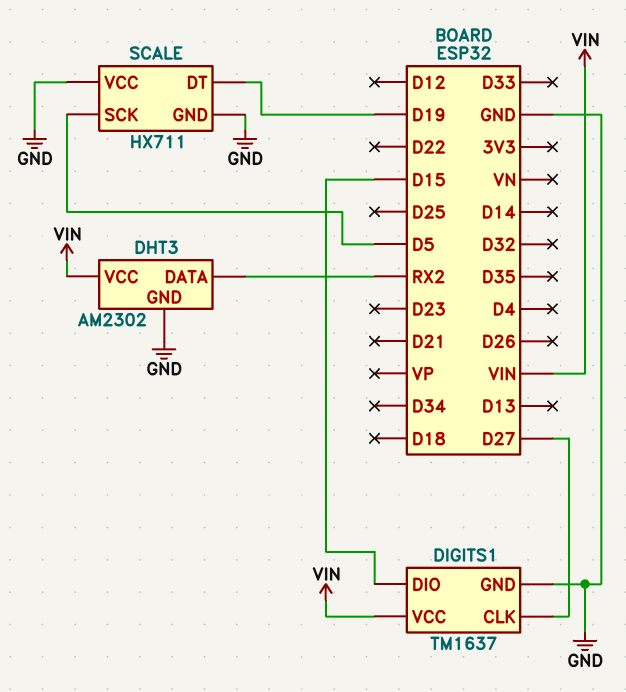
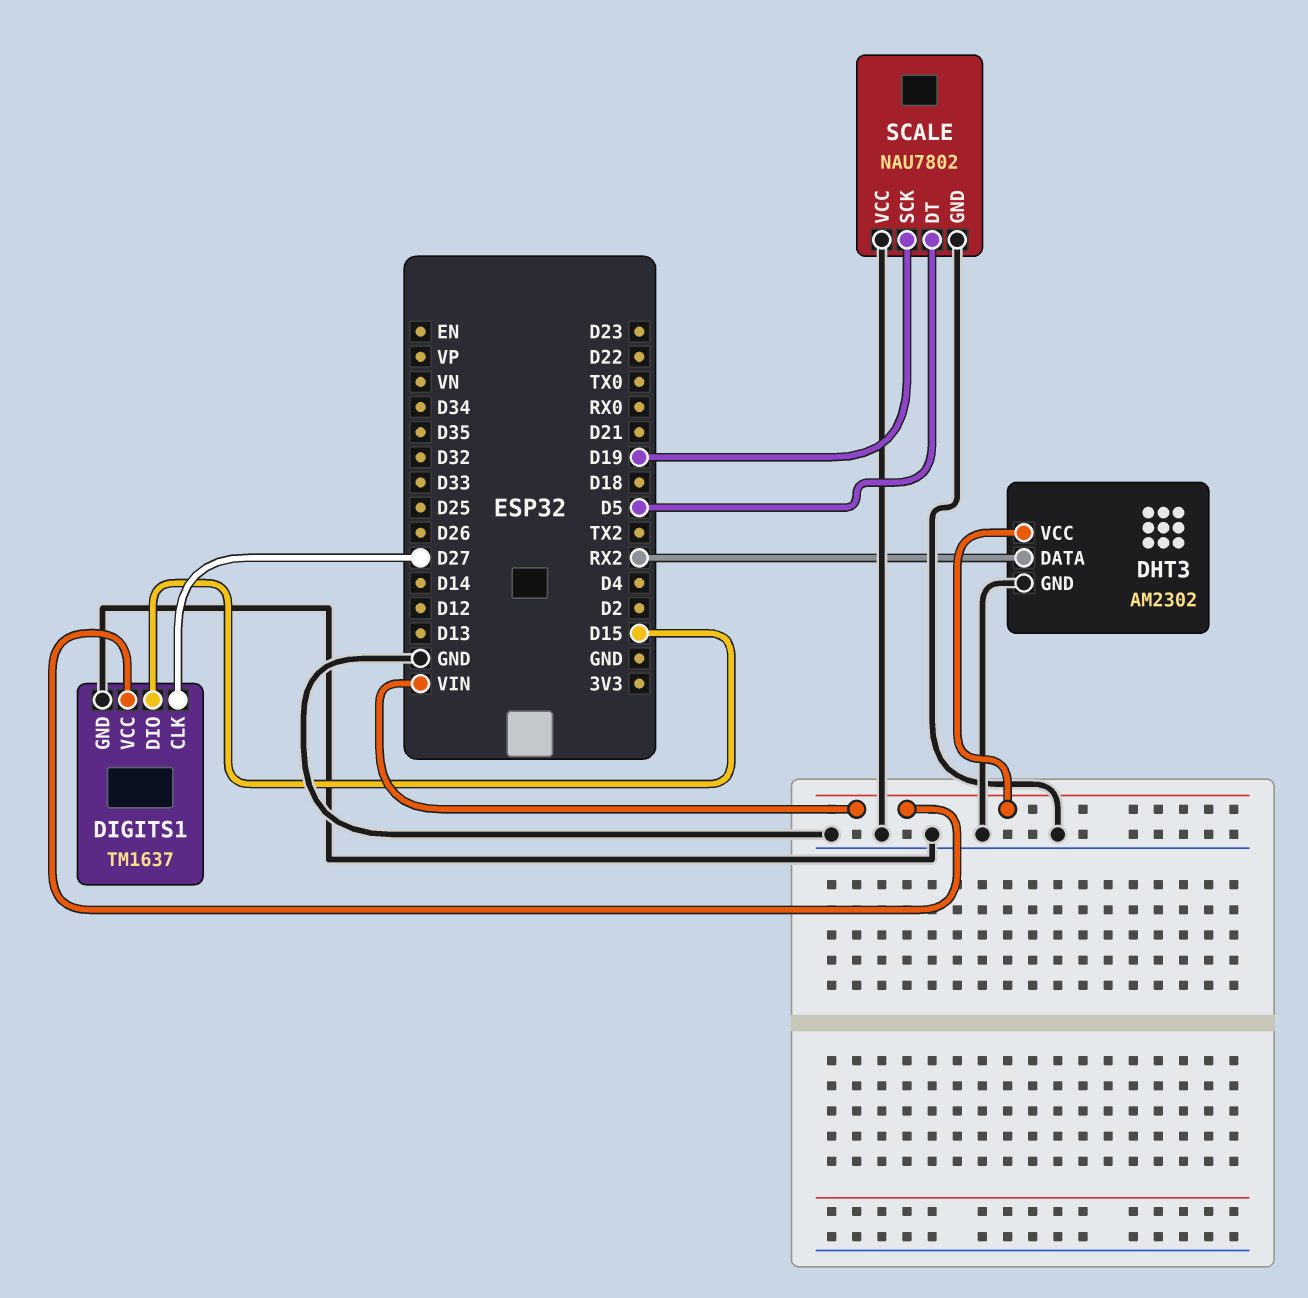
SCALE: HX711 -> NAU7802
SCALE pin DT: D19 -> D5
SCALE pin SCK: D5 -> D19

